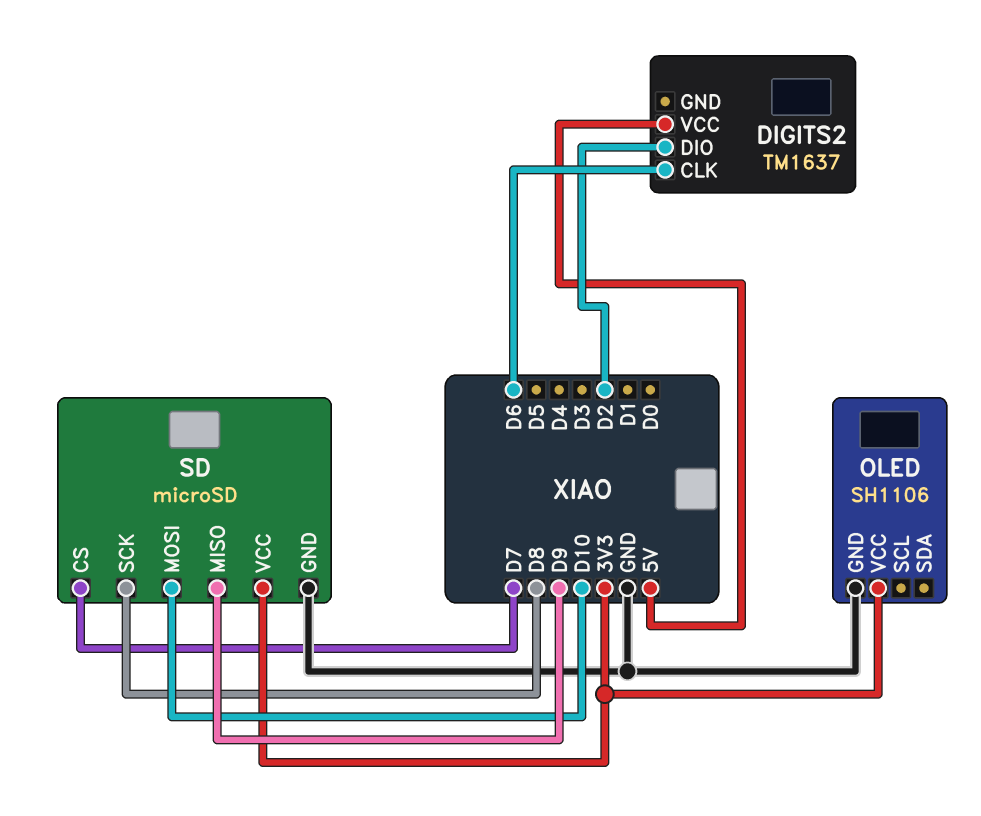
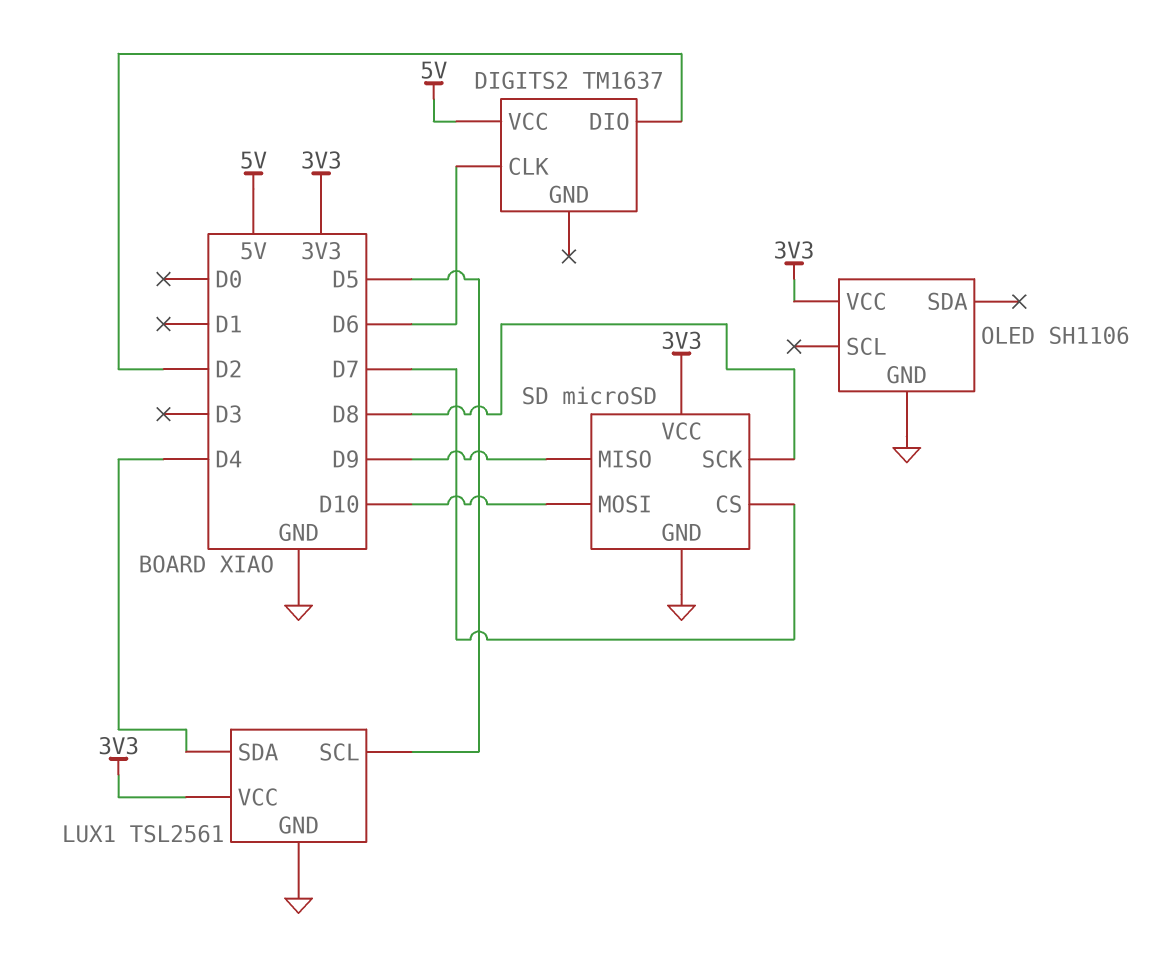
LUX1: none -> TSL2561
LUX1 pin GND: none -> GND
LUX1 pin SCL: none -> D5
LUX1 pin SDA: none -> D4
LUX1 pin VCC: none -> 3V3

